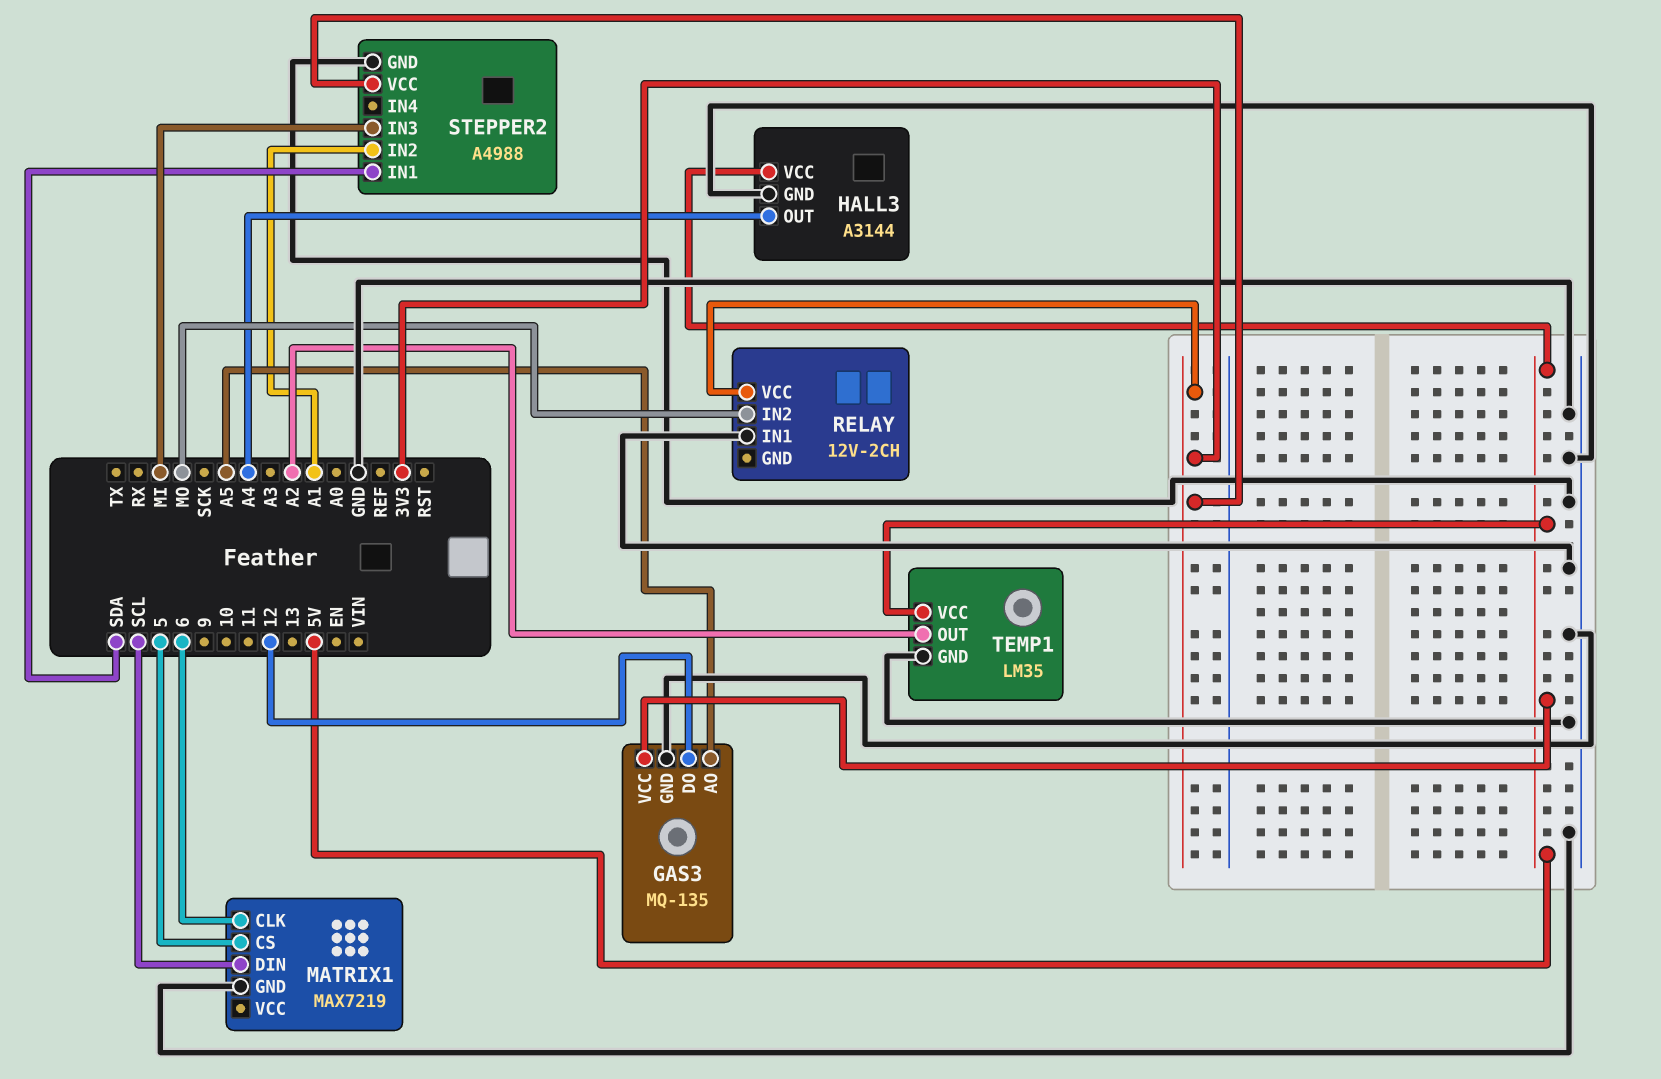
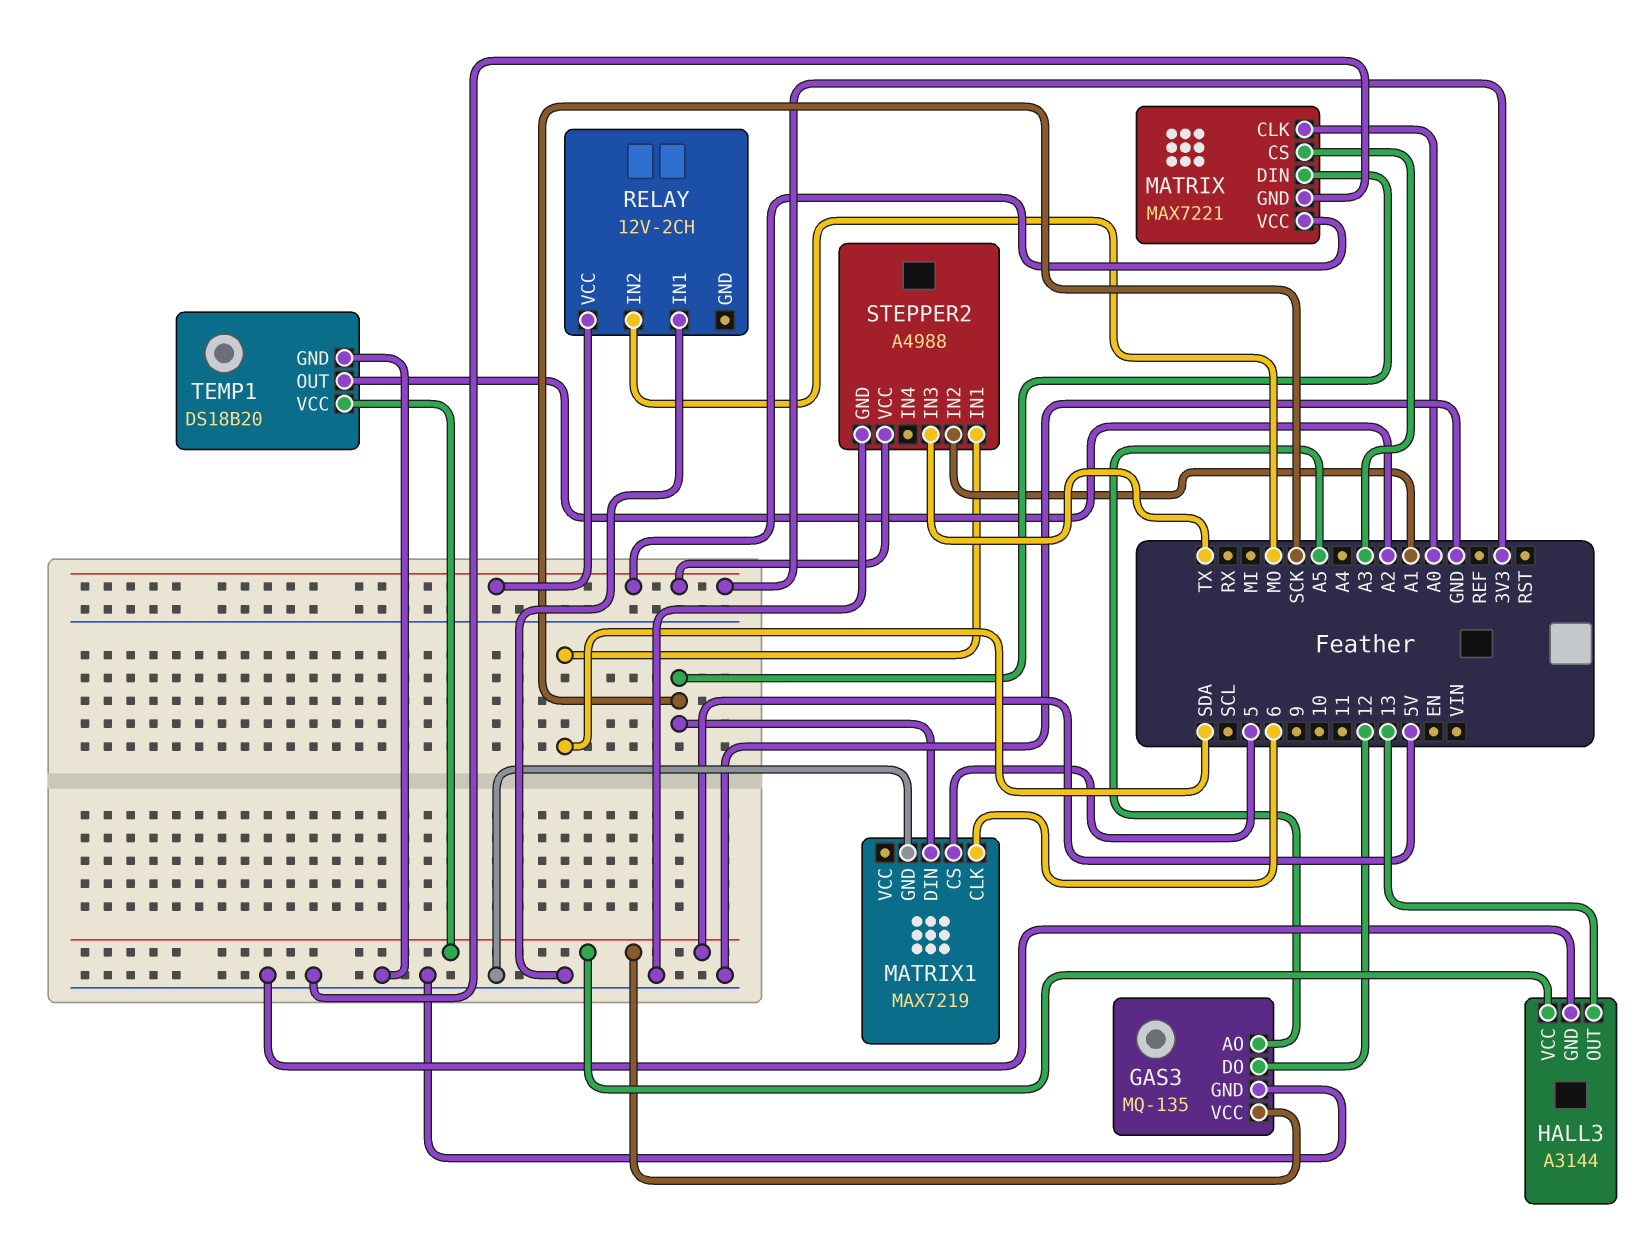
HALL3 pin OUT: A4 -> 13
MATRIX: none -> MAX7221
MATRIX pin CLK: none -> A0
MATRIX pin CS: none -> A3
MATRIX pin DIN: none -> SCK
MATRIX pin GND: none -> GND
MATRIX pin VCC: none -> 3V3
MATRIX1 pin DIN: SCL -> SCK
STEPPER2 pin IN3: MI -> TX
TEMP1: LM35 -> DS18B20

